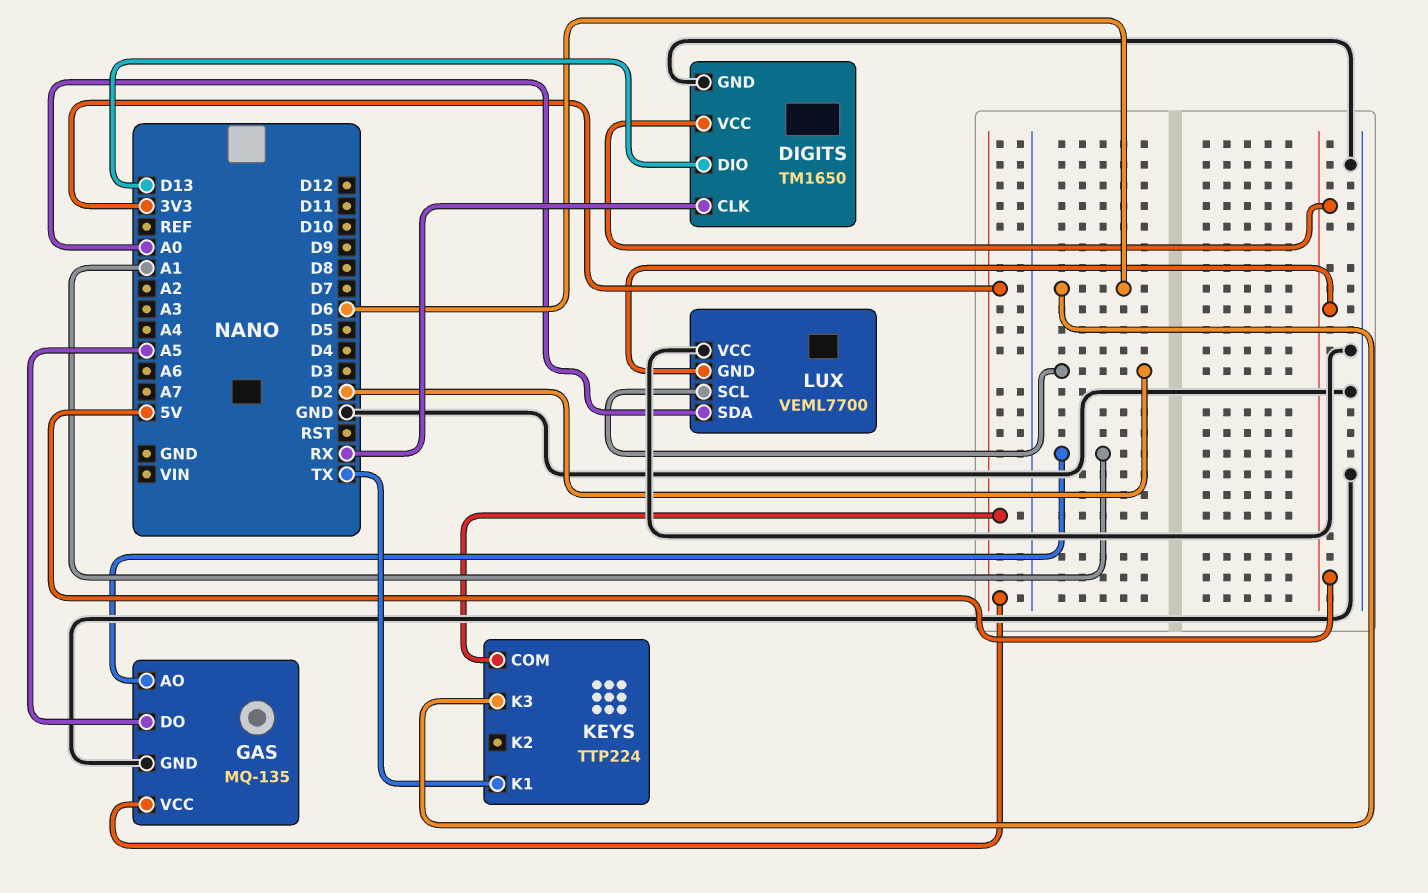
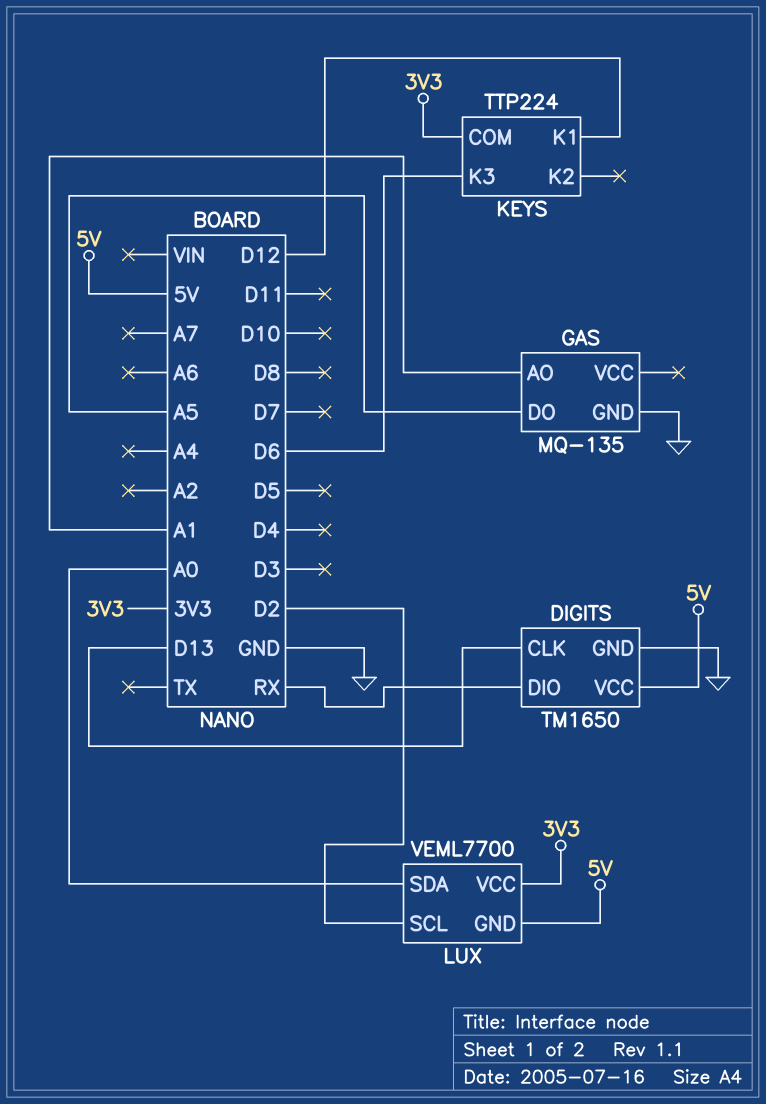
DIGITS pin CLK: RX -> D13
DIGITS pin DIO: D13 -> RX
GAS pin VCC: 3V3 -> none
KEYS pin K1: TX -> D12
LUX pin VCC: GND -> 3V3

